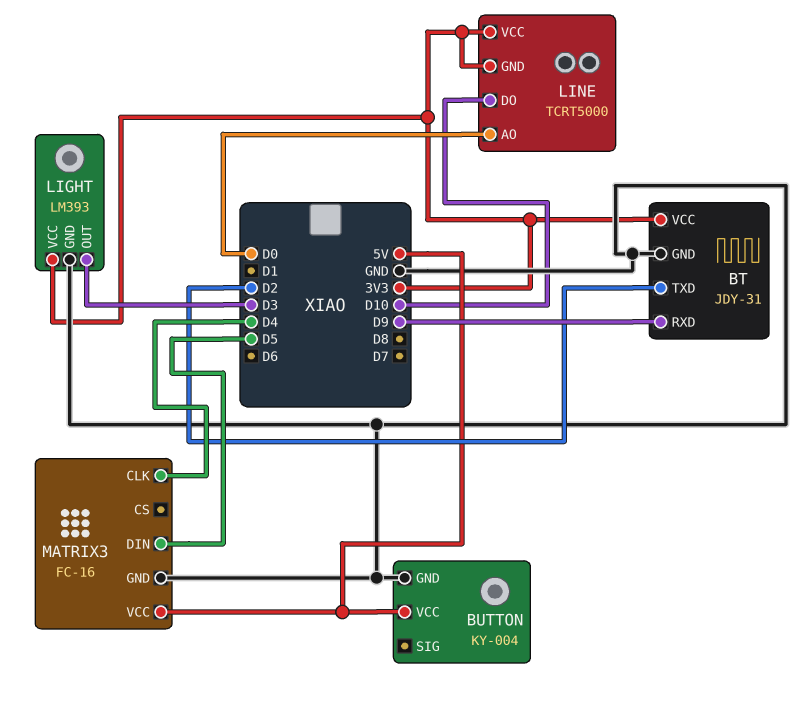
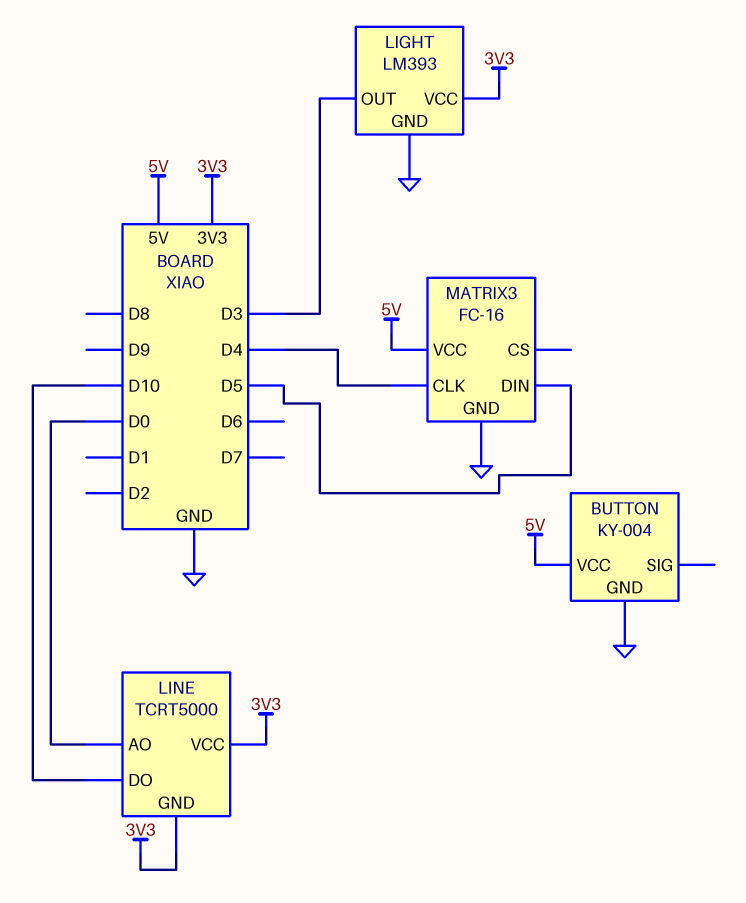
BT: JDY-31 -> none
BT pin GND: GND -> none
BT pin RXD: D9 -> none
BT pin TXD: D2 -> none
BT pin VCC: 3V3 -> none

